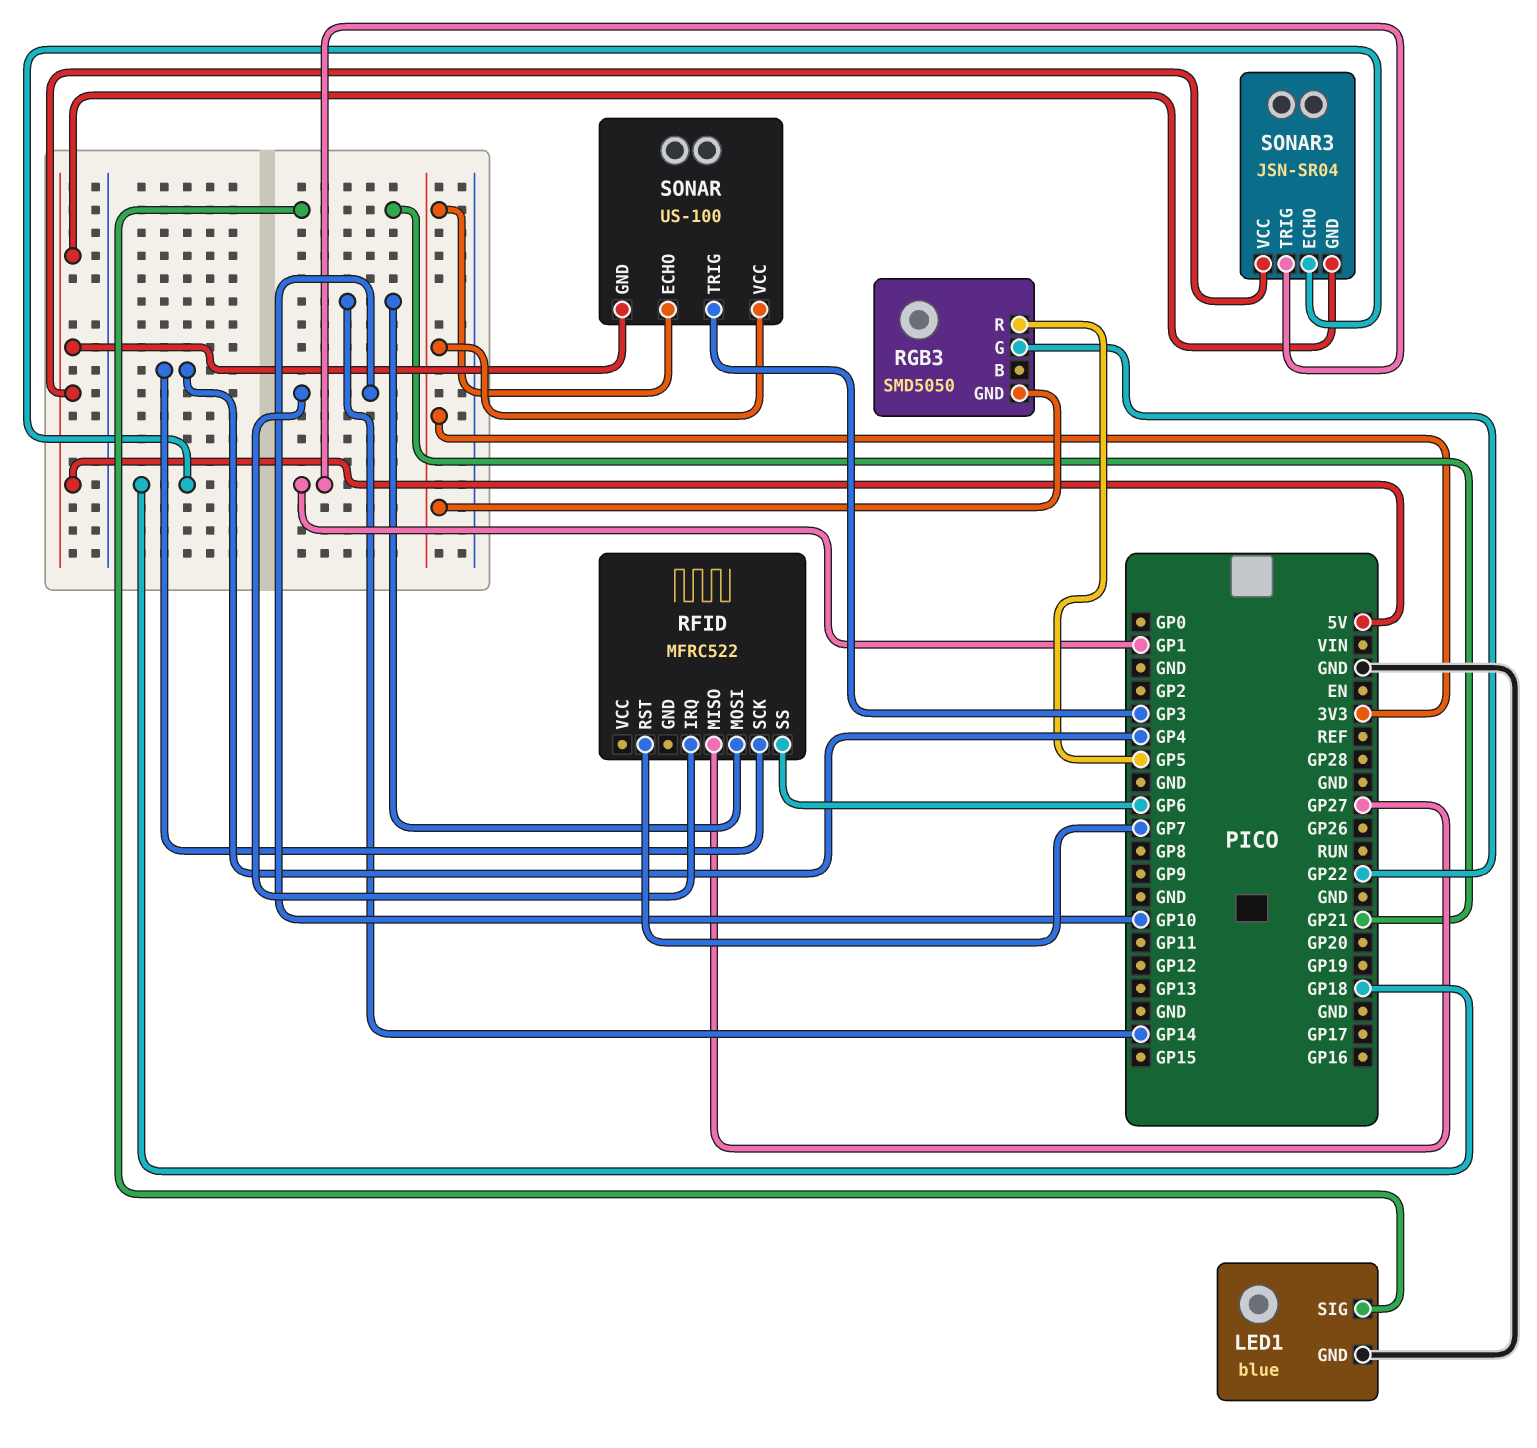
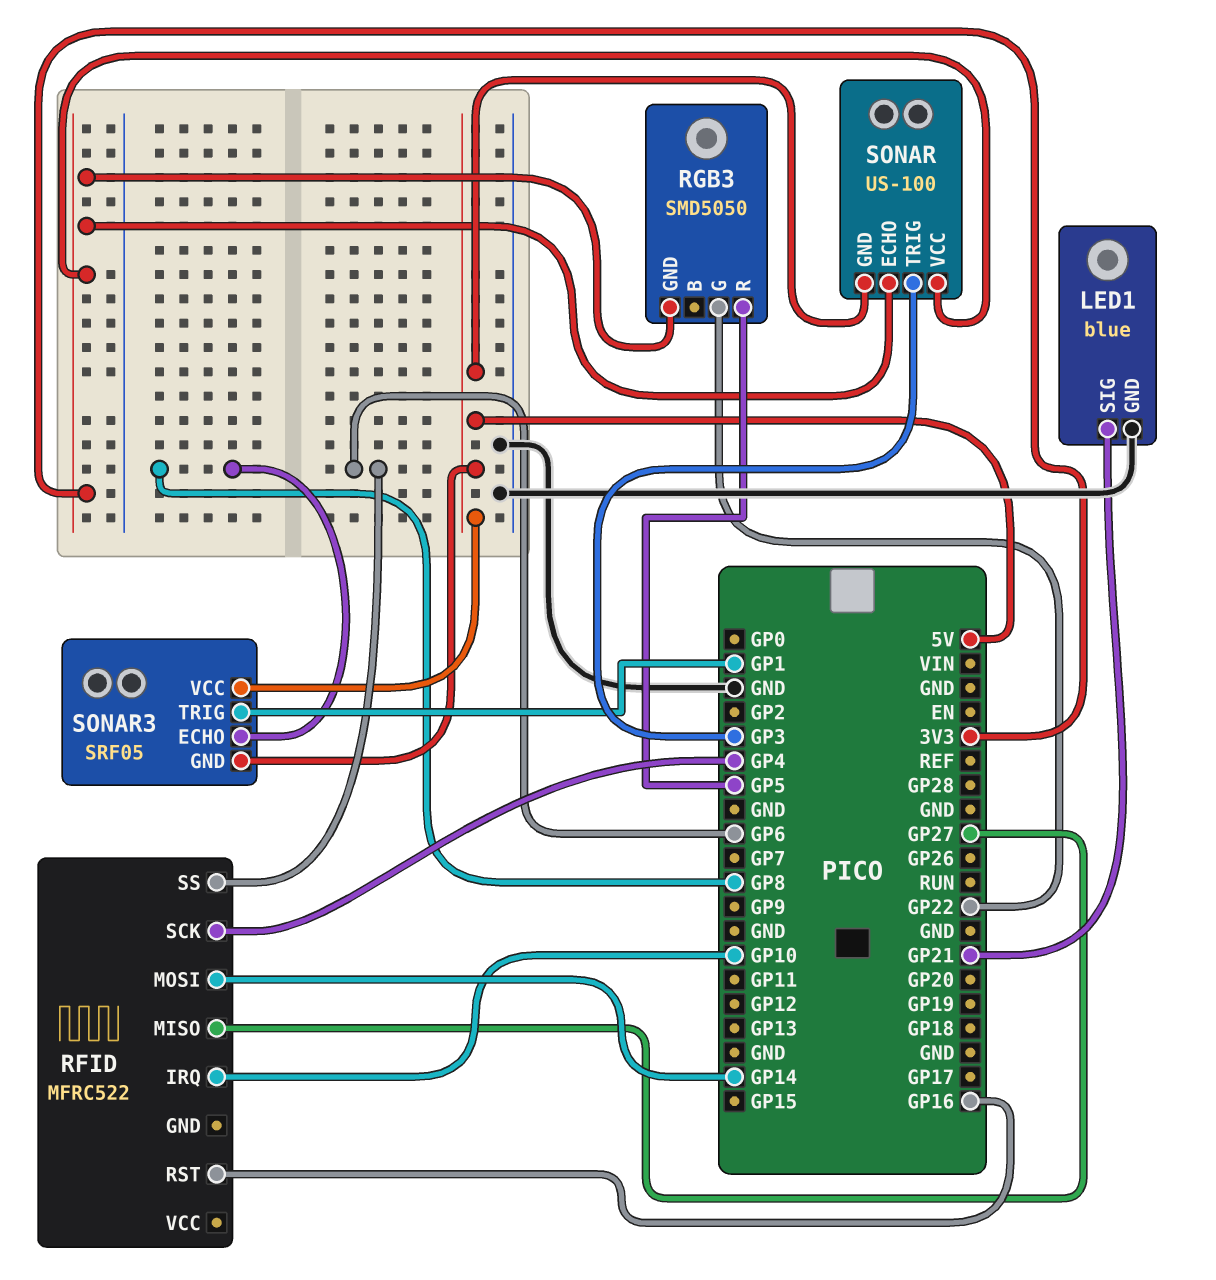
RFID pin RST: GP7 -> GP16
SONAR3: JSN-SR04 -> SRF05
SONAR3 pin ECHO: GP18 -> GP8

